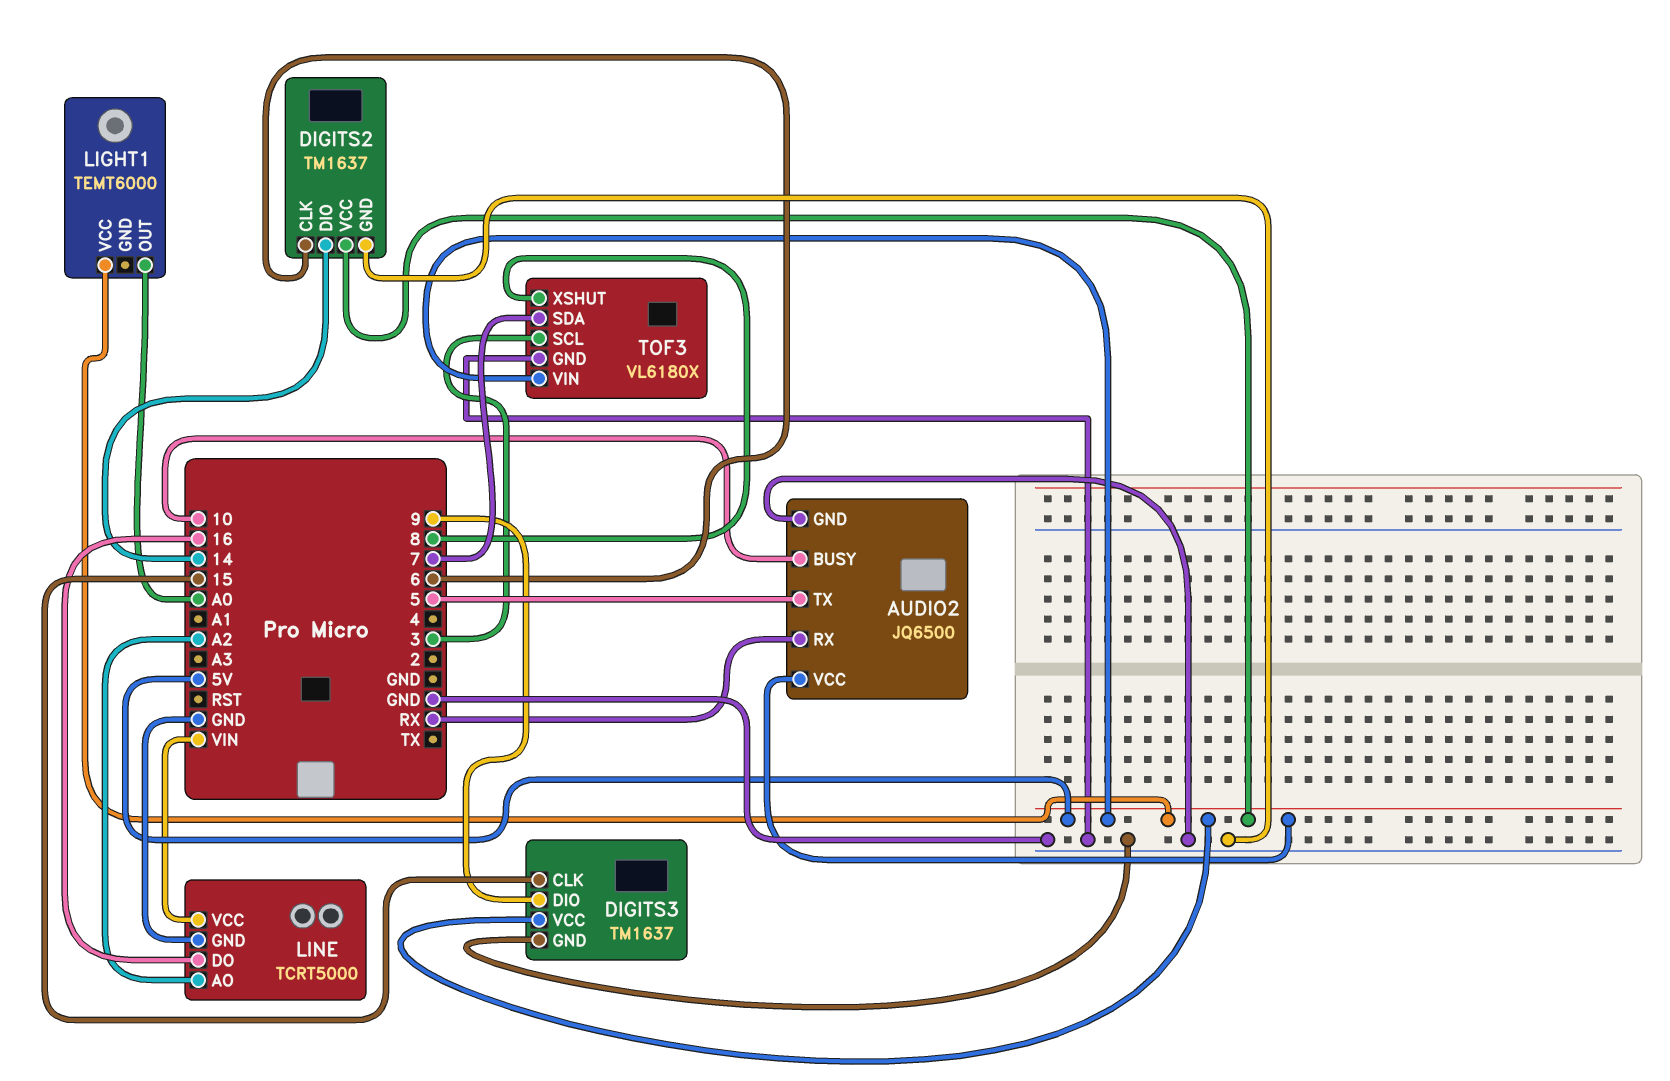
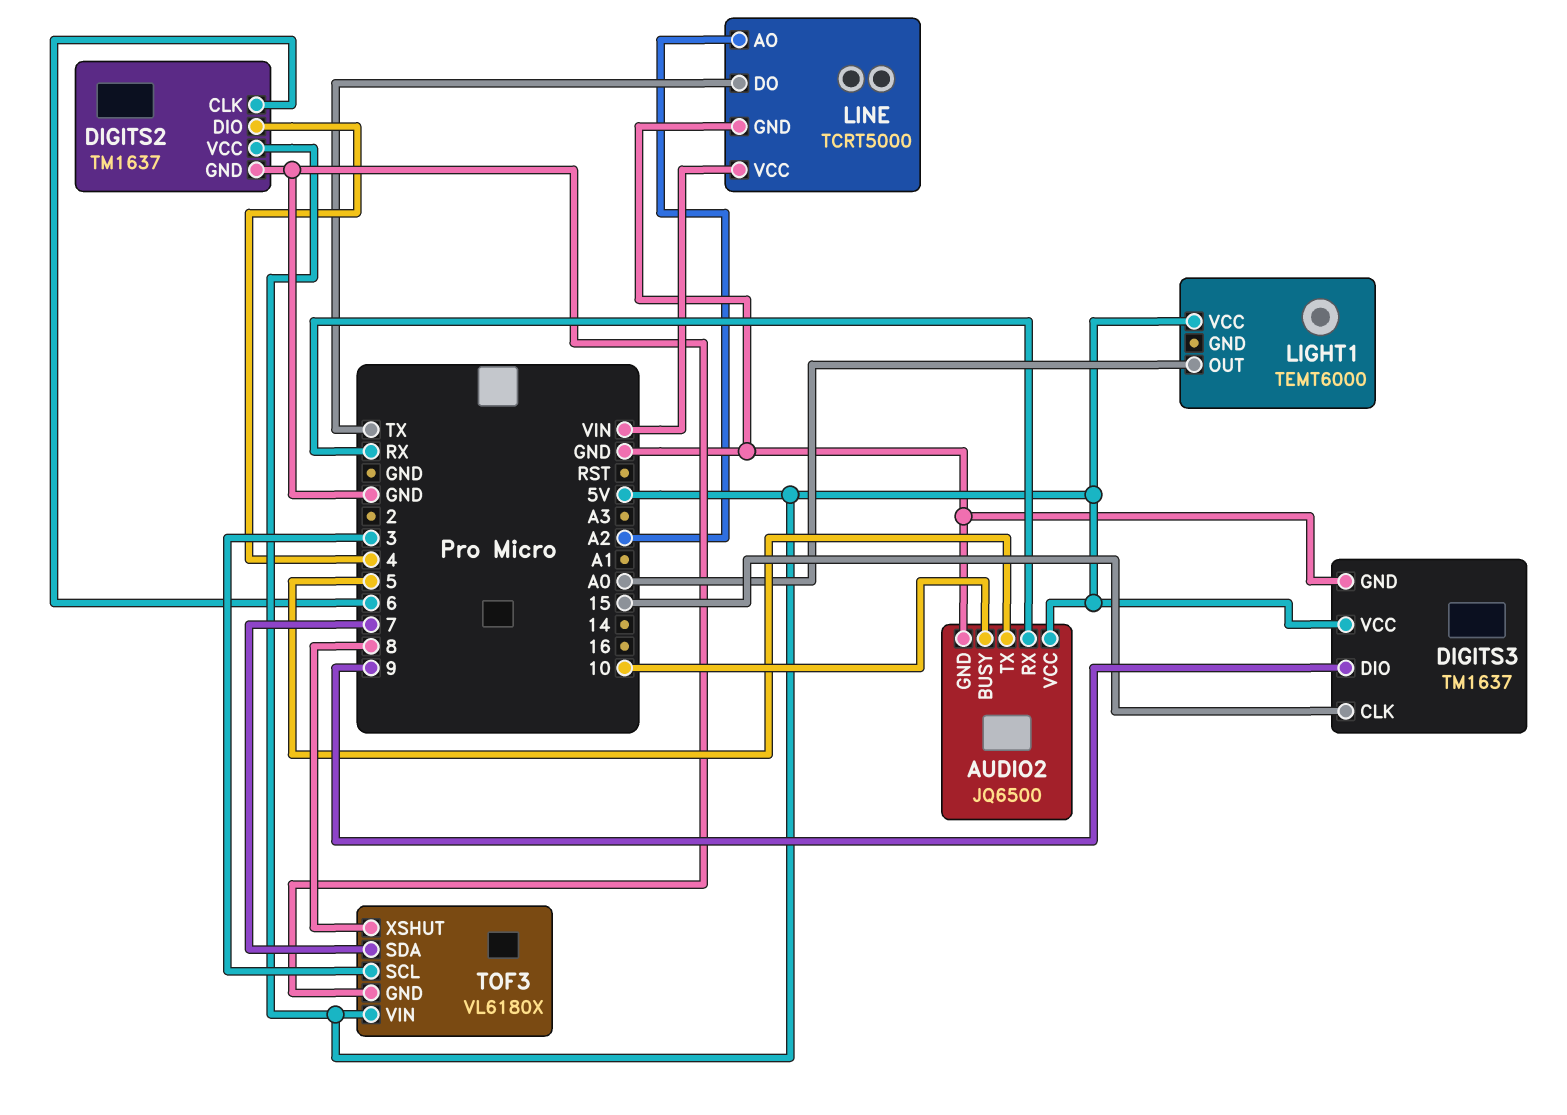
DIGITS2 pin DIO: 14 -> 4
LINE pin DO: 16 -> TX

